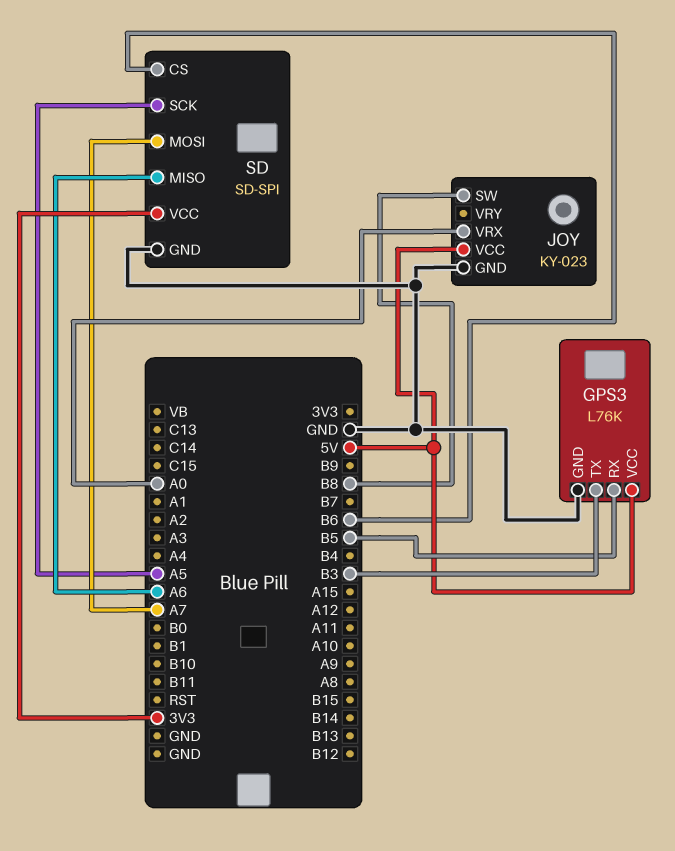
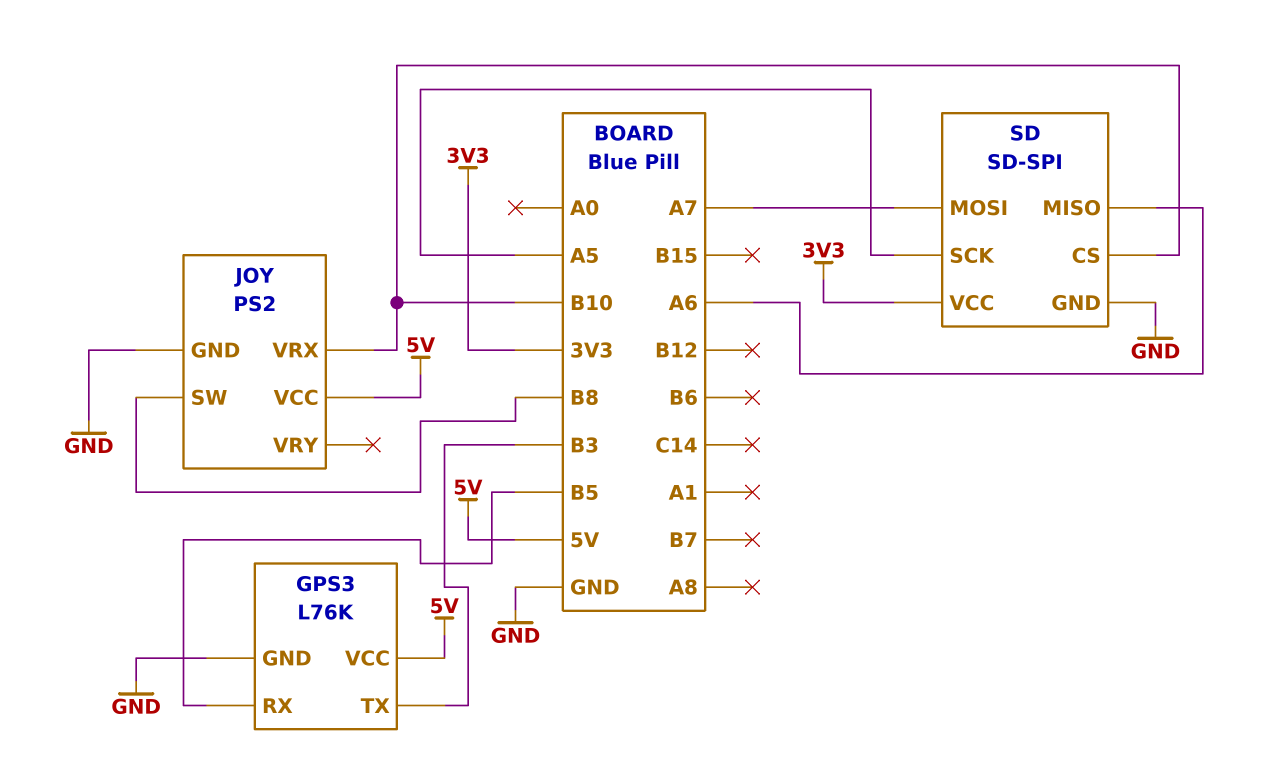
JOY: KY-023 -> PS2
JOY pin VRX: A0 -> B10
SD pin CS: B6 -> B10

